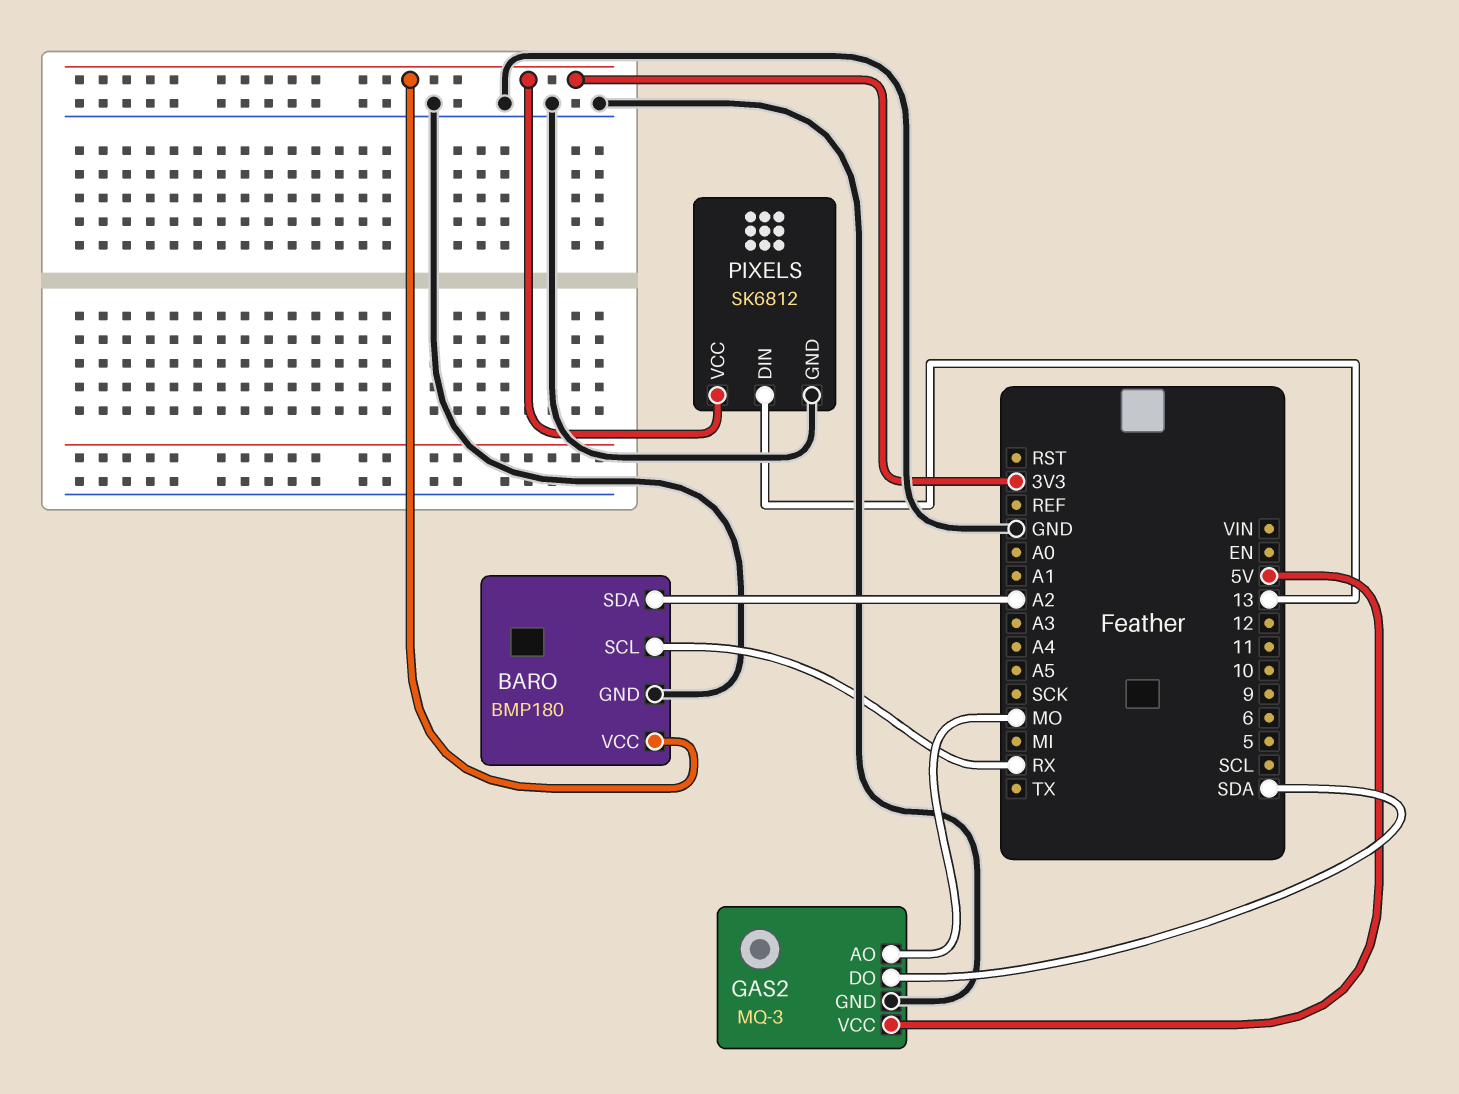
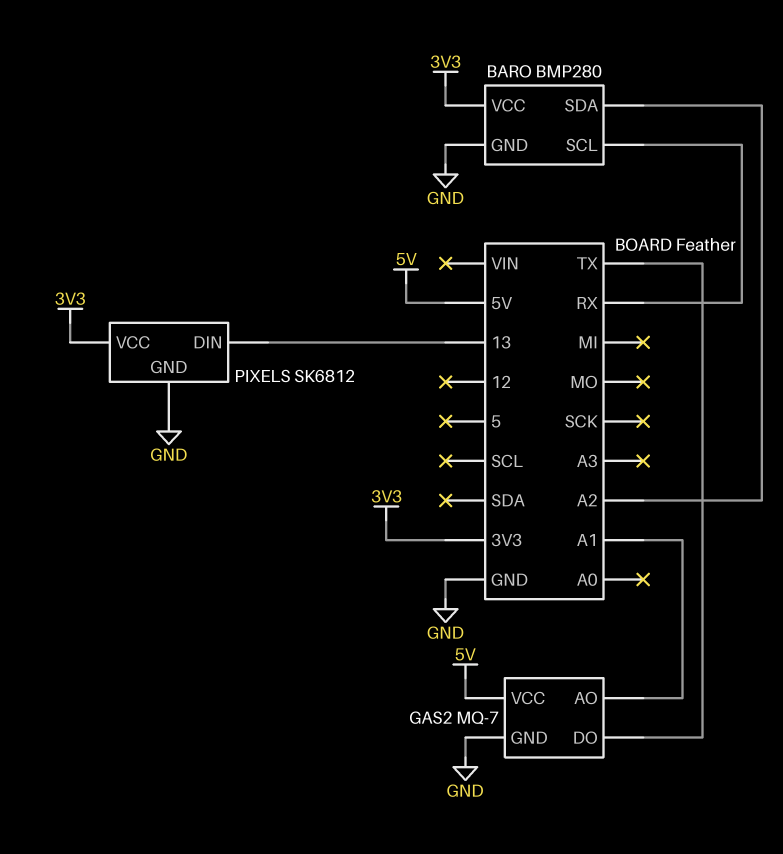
BARO: BMP180 -> BMP280
GAS2: MQ-3 -> MQ-7
GAS2 pin AO: MO -> A1
GAS2 pin DO: SDA -> TX

